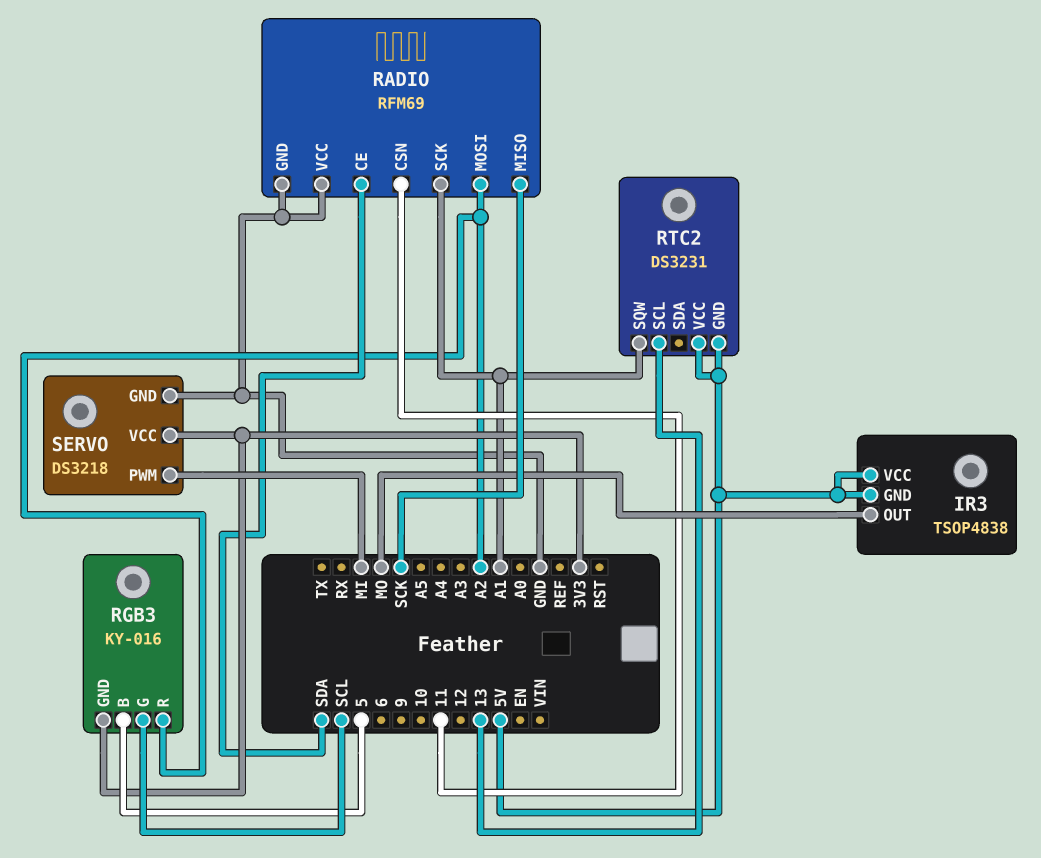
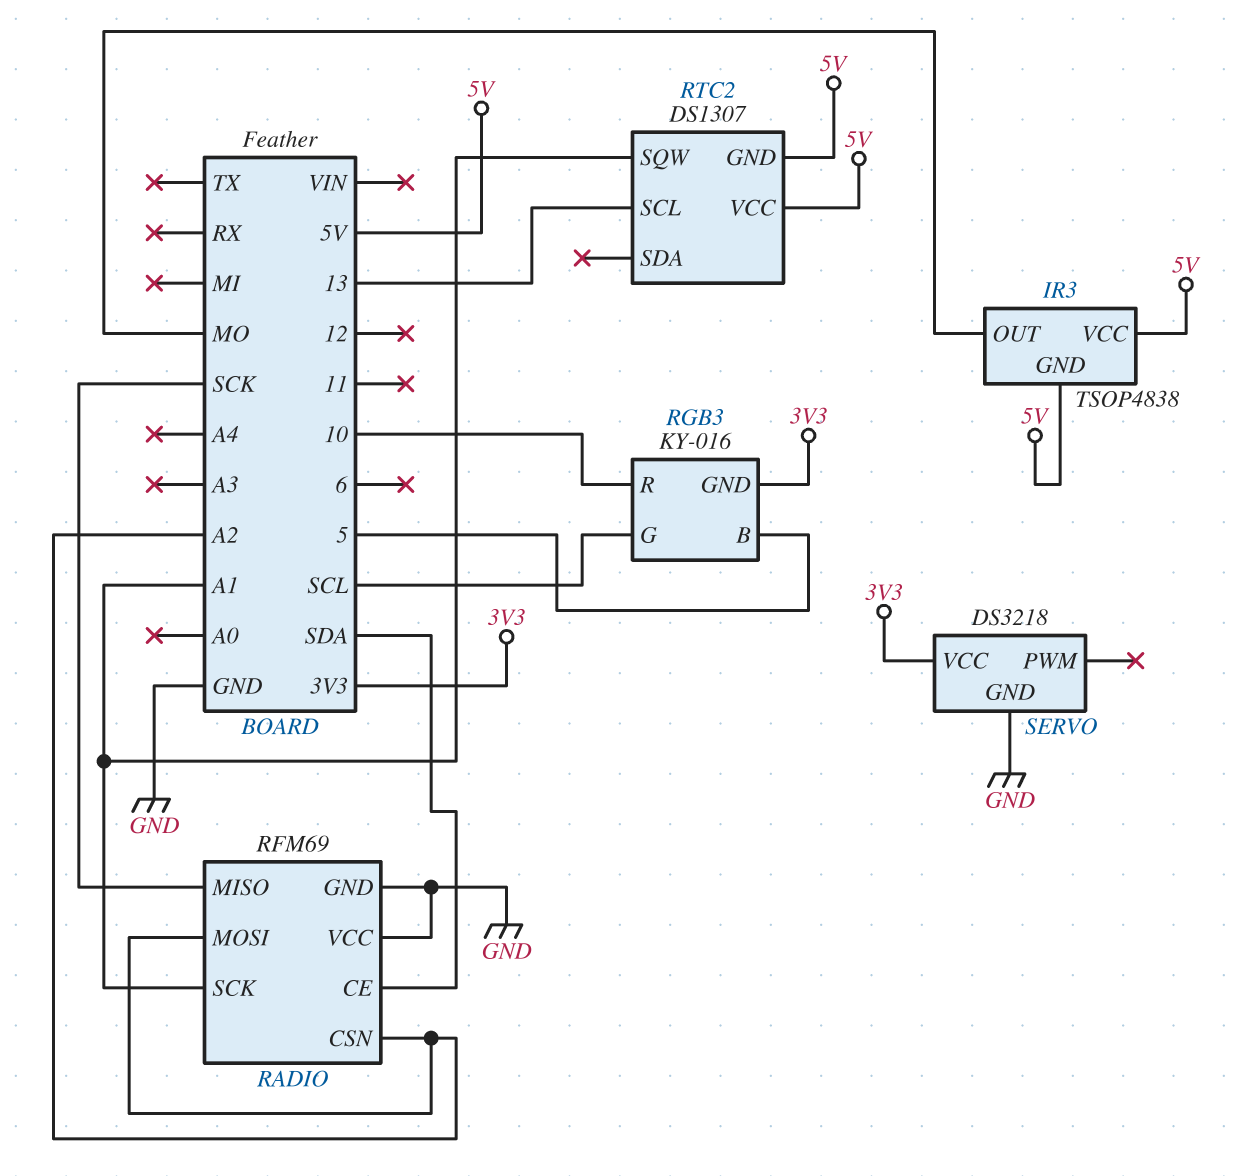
RADIO pin CSN: 11 -> A2
RGB3 pin R: A2 -> 10
RTC2: DS3231 -> DS1307
SERVO pin PWM: MI -> none

